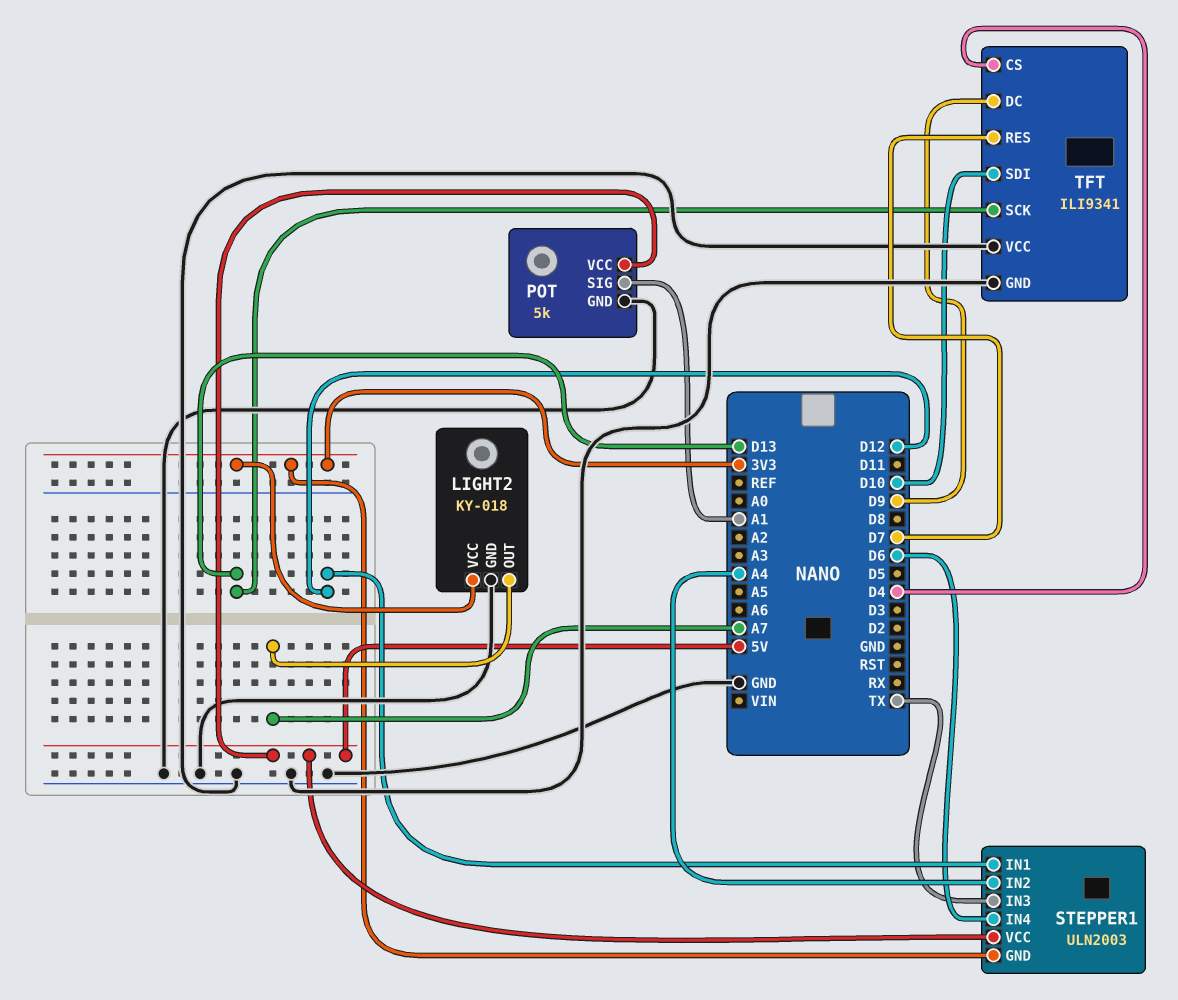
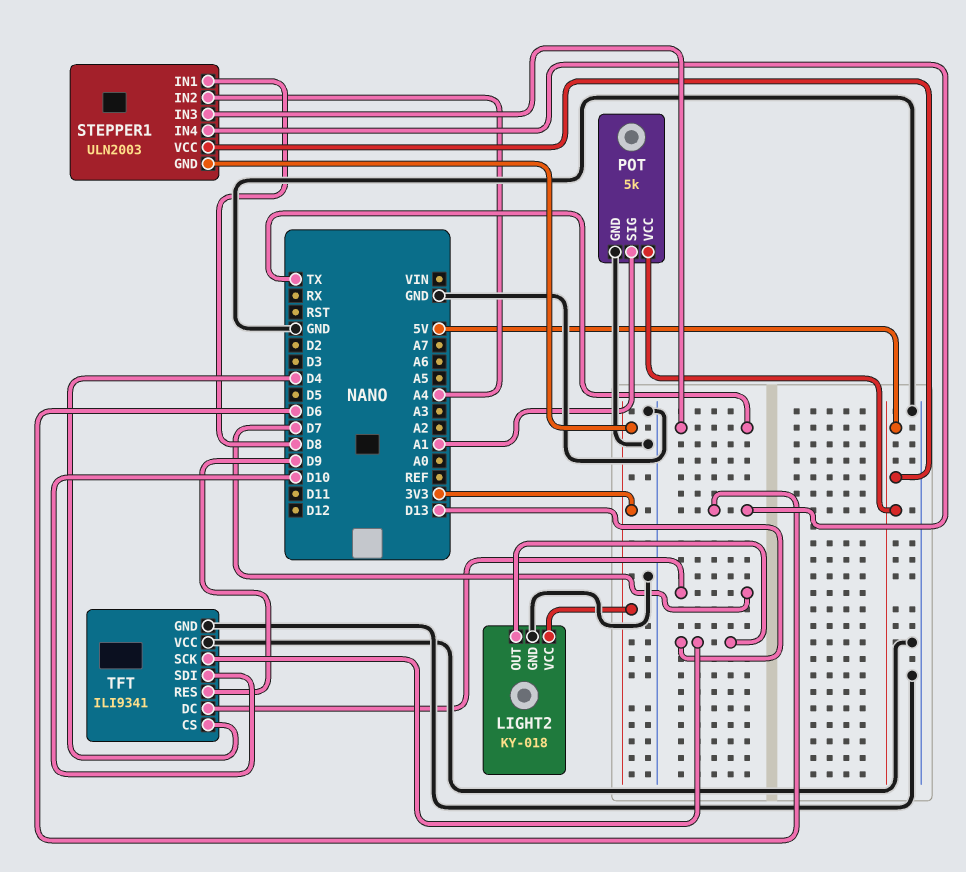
LIGHT2 pin OUT: A7 -> D13
STEPPER1 pin IN1: D12 -> D8
TFT pin DC: D9 -> D7
TFT pin RES: D7 -> D9

